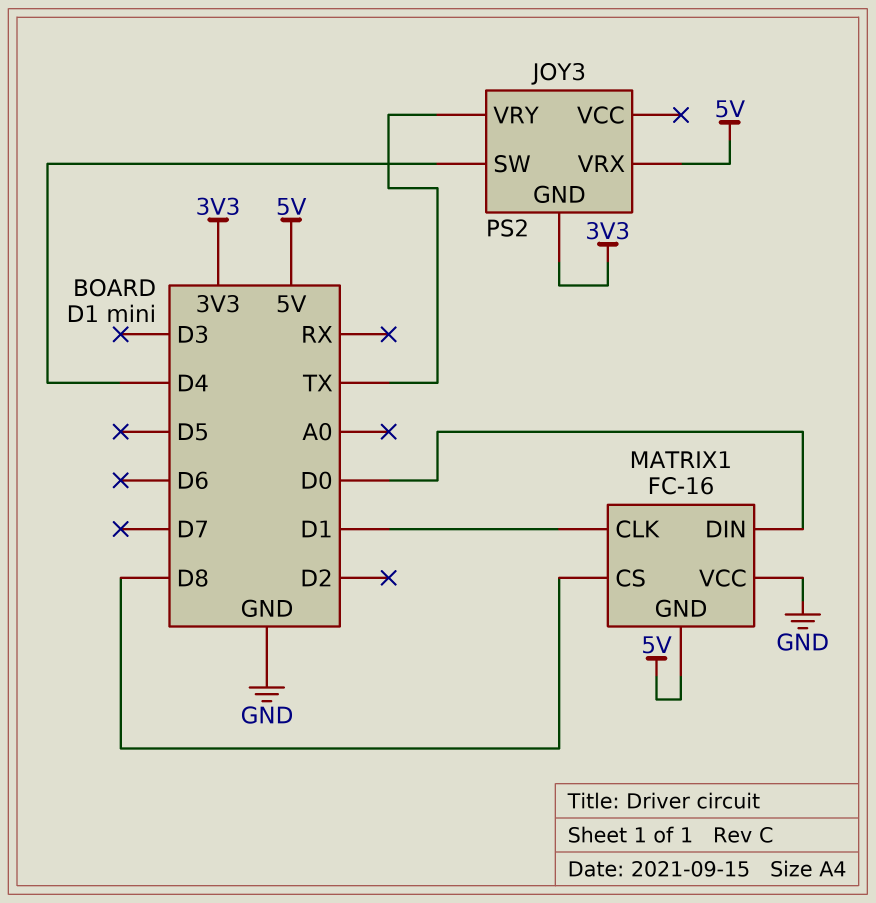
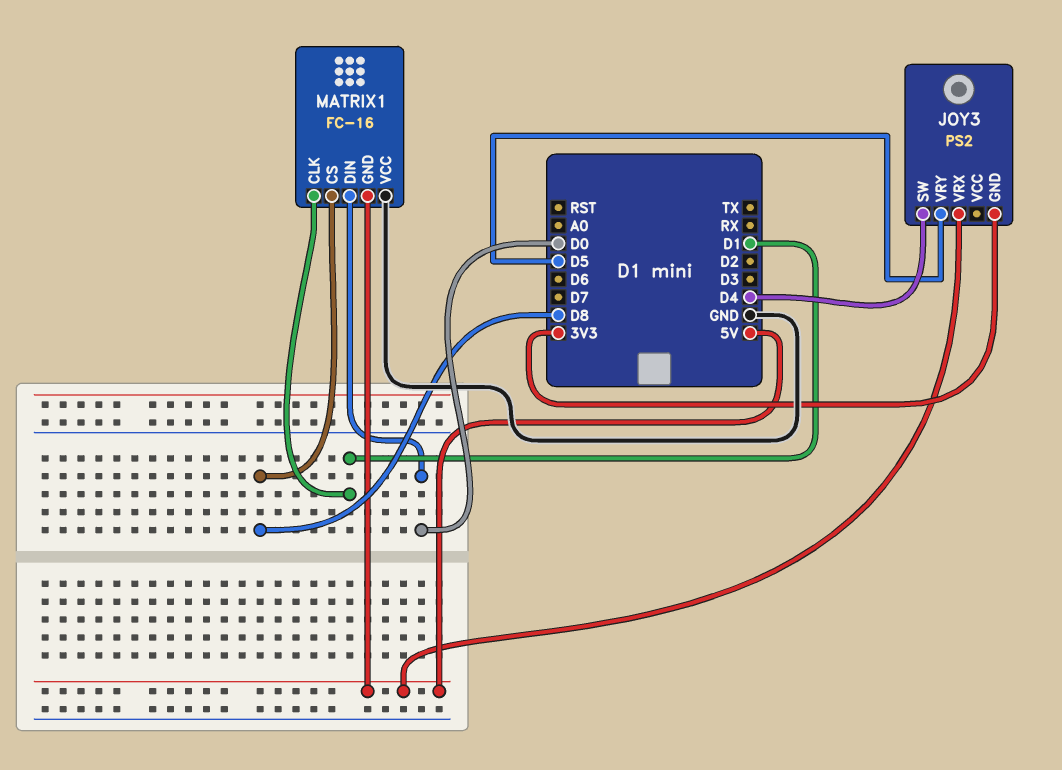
JOY3 pin VRY: TX -> D5

